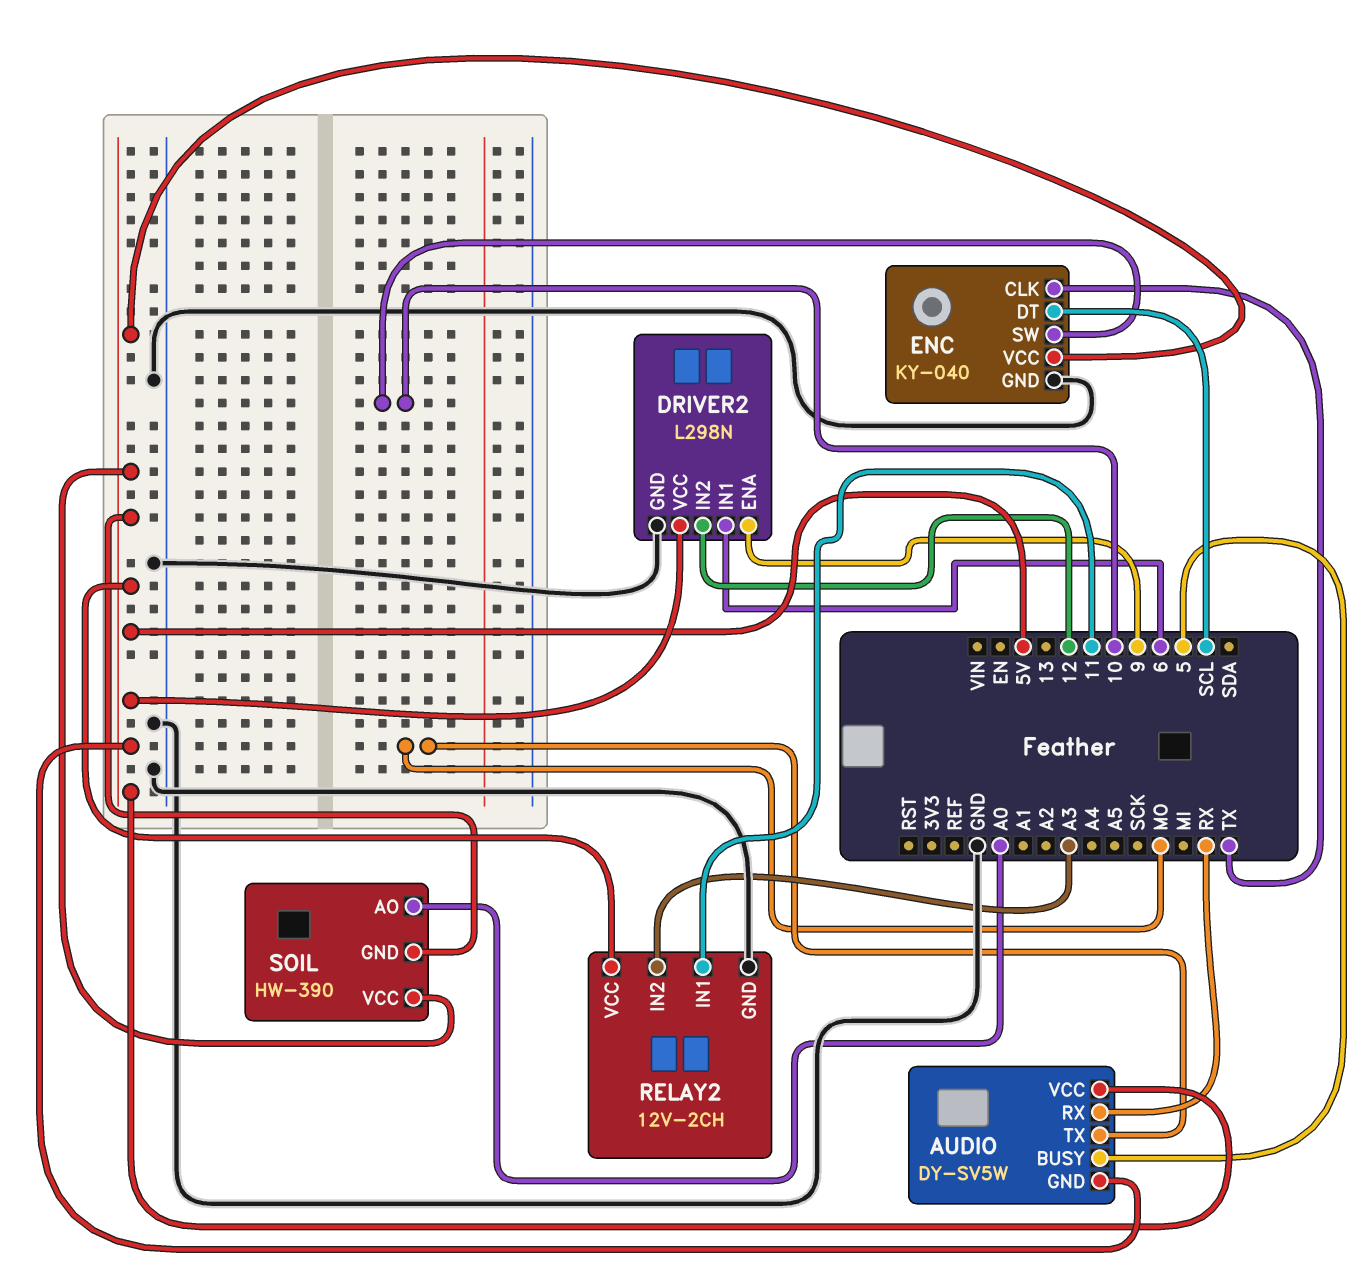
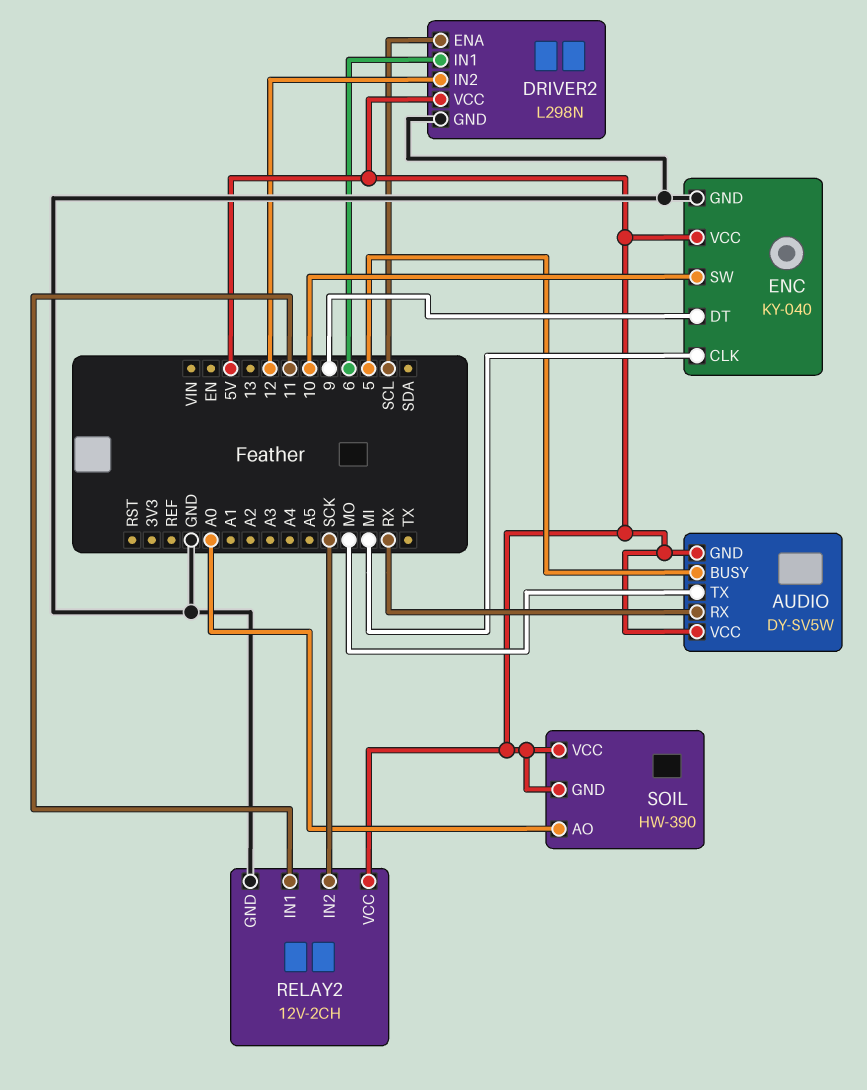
DRIVER2 pin ENA: 9 -> SCL
ENC pin CLK: TX -> MI
ENC pin DT: SCL -> 9
RELAY2 pin IN2: A3 -> SCK

